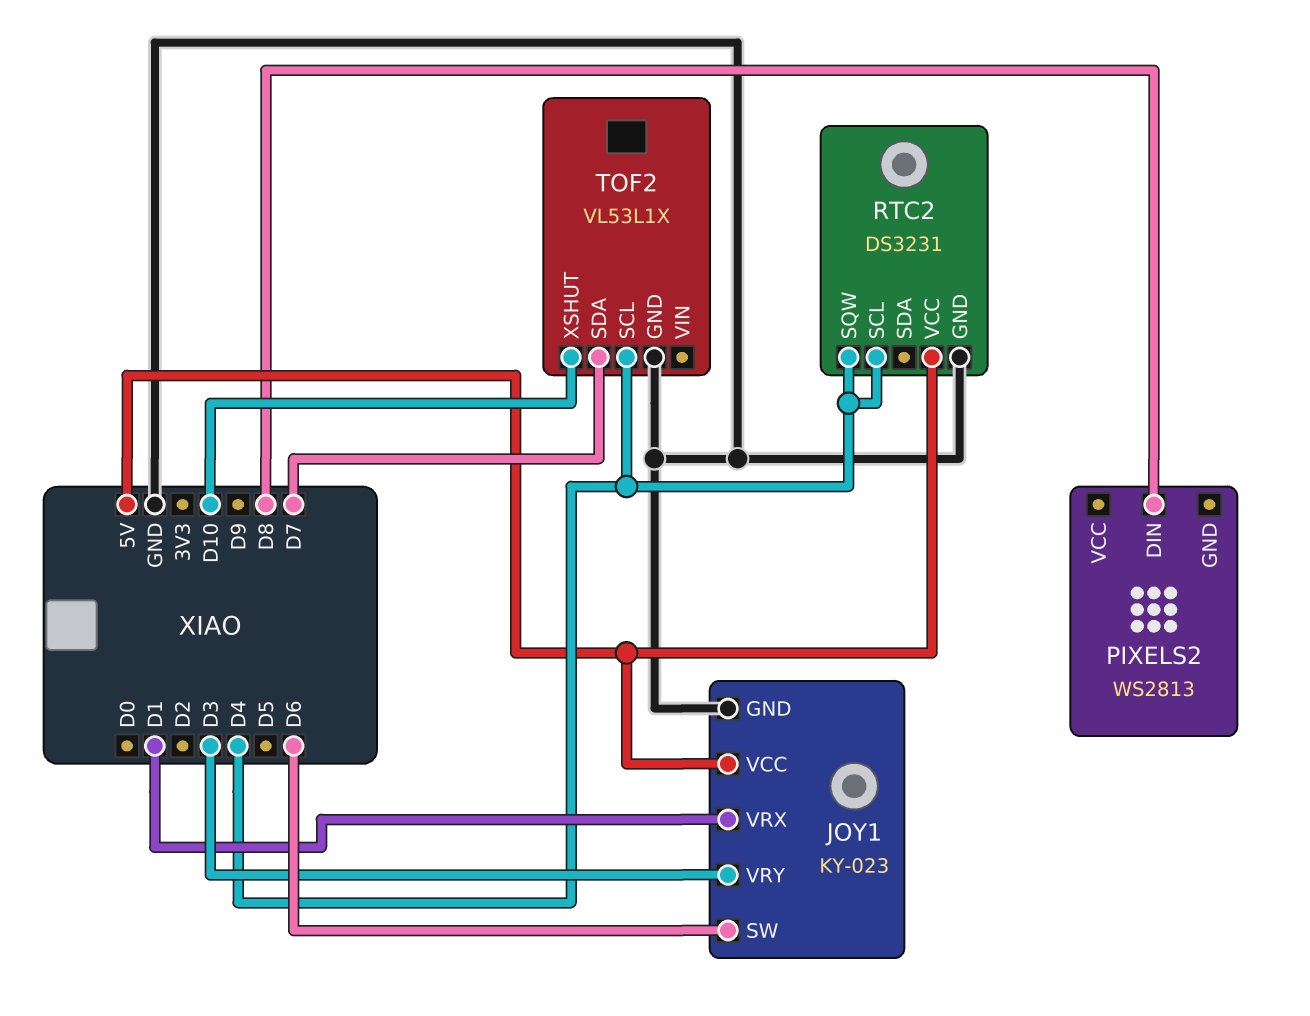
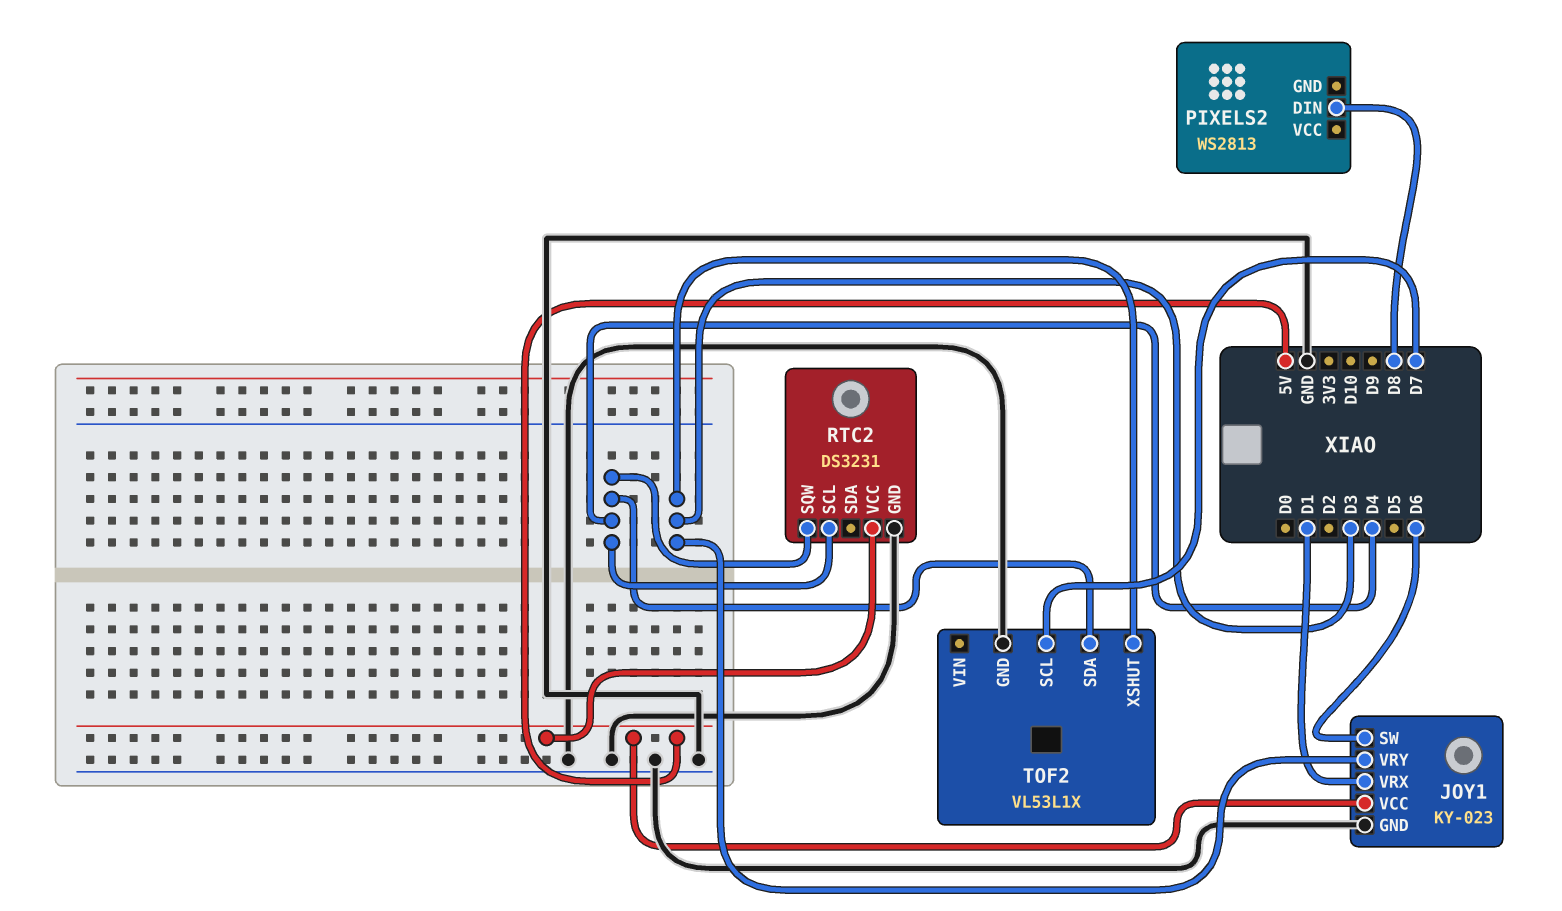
TOF2 pin SCL: D4 -> D7
TOF2 pin SDA: D7 -> D4
TOF2 pin XSHUT: D10 -> D3

